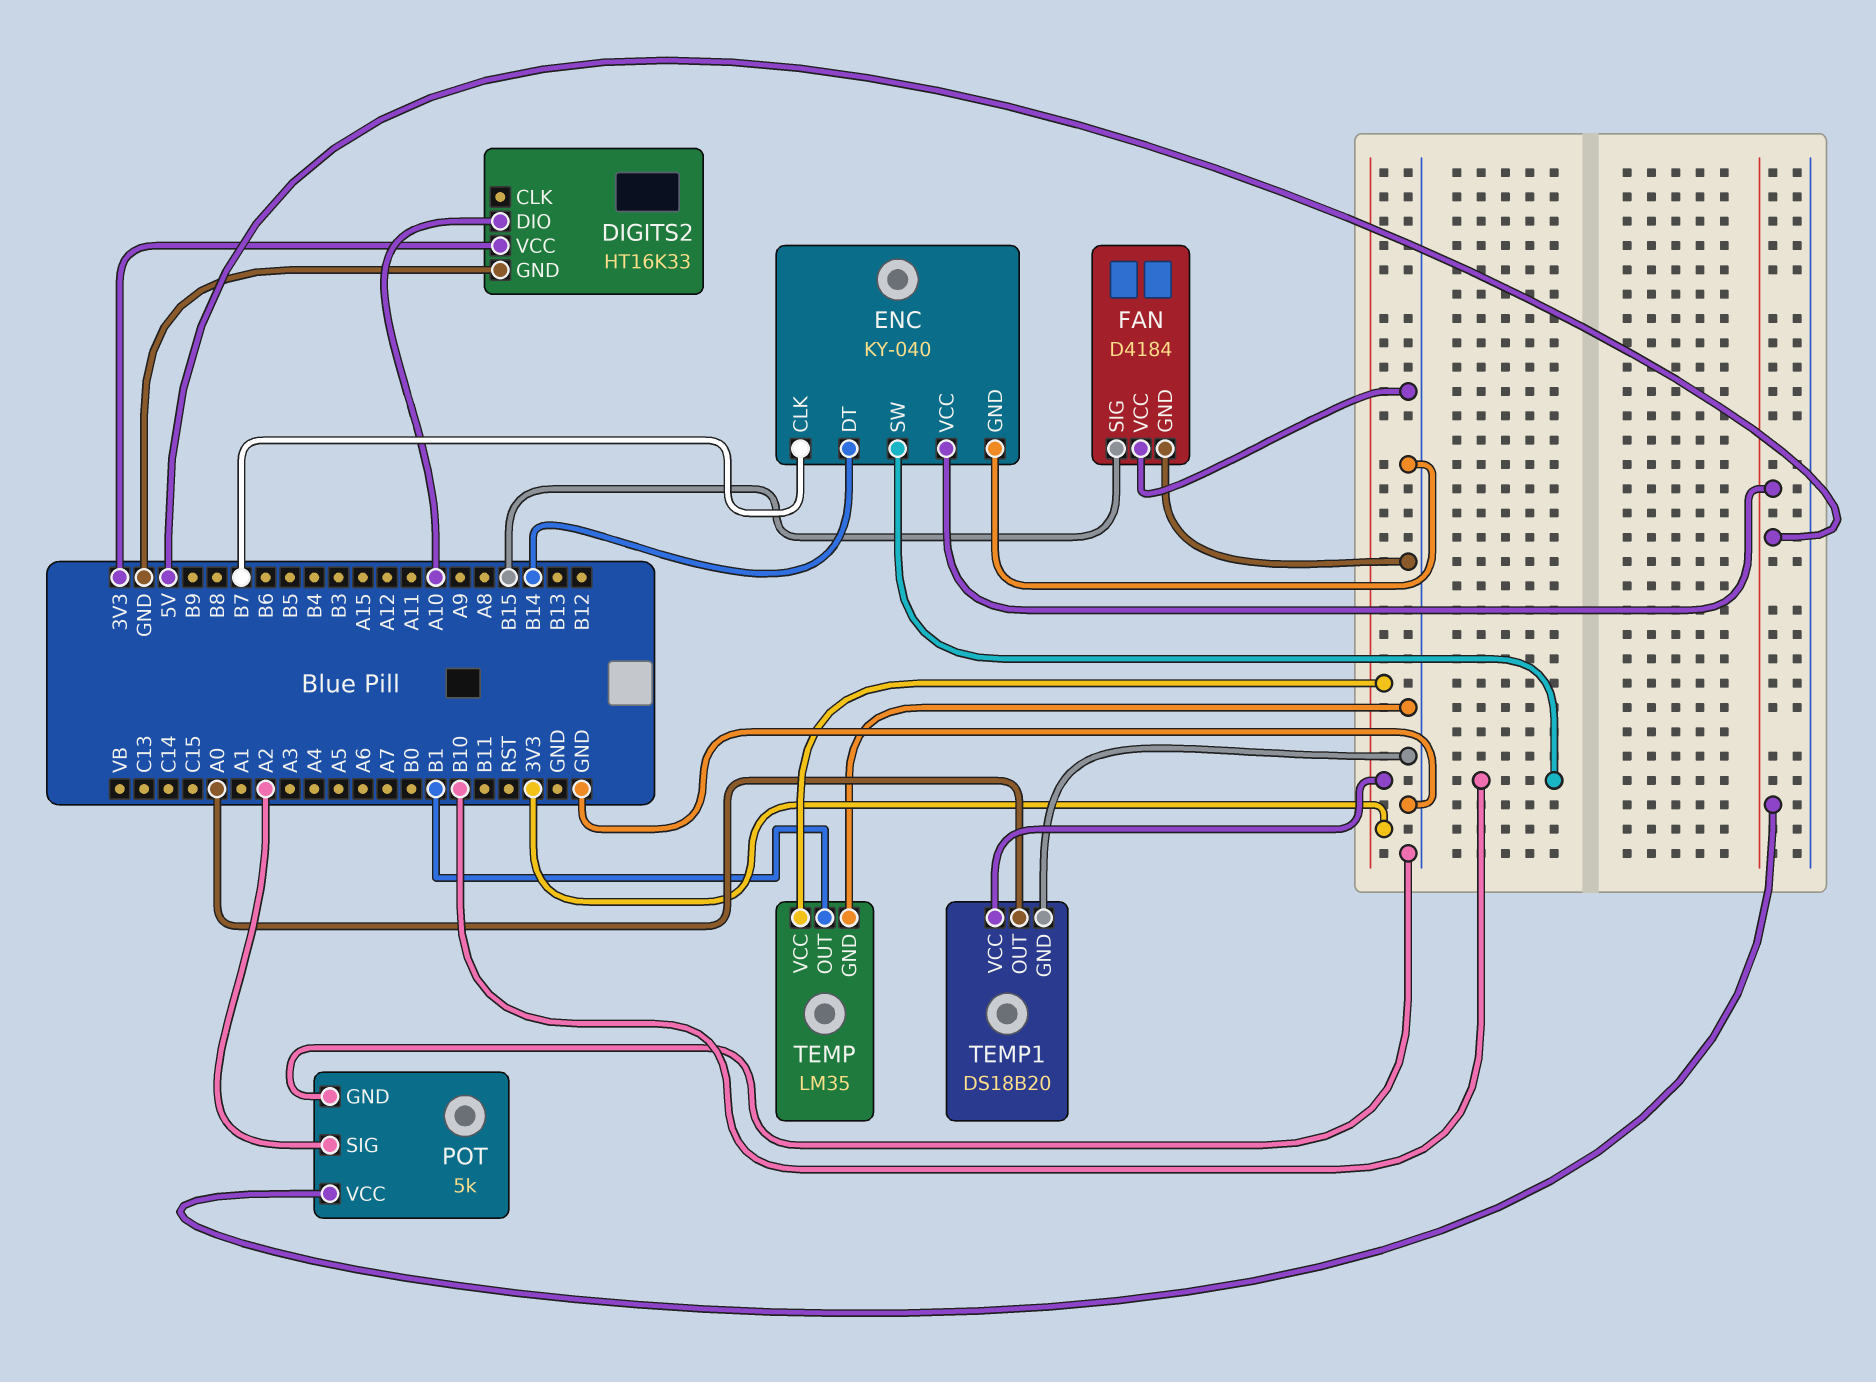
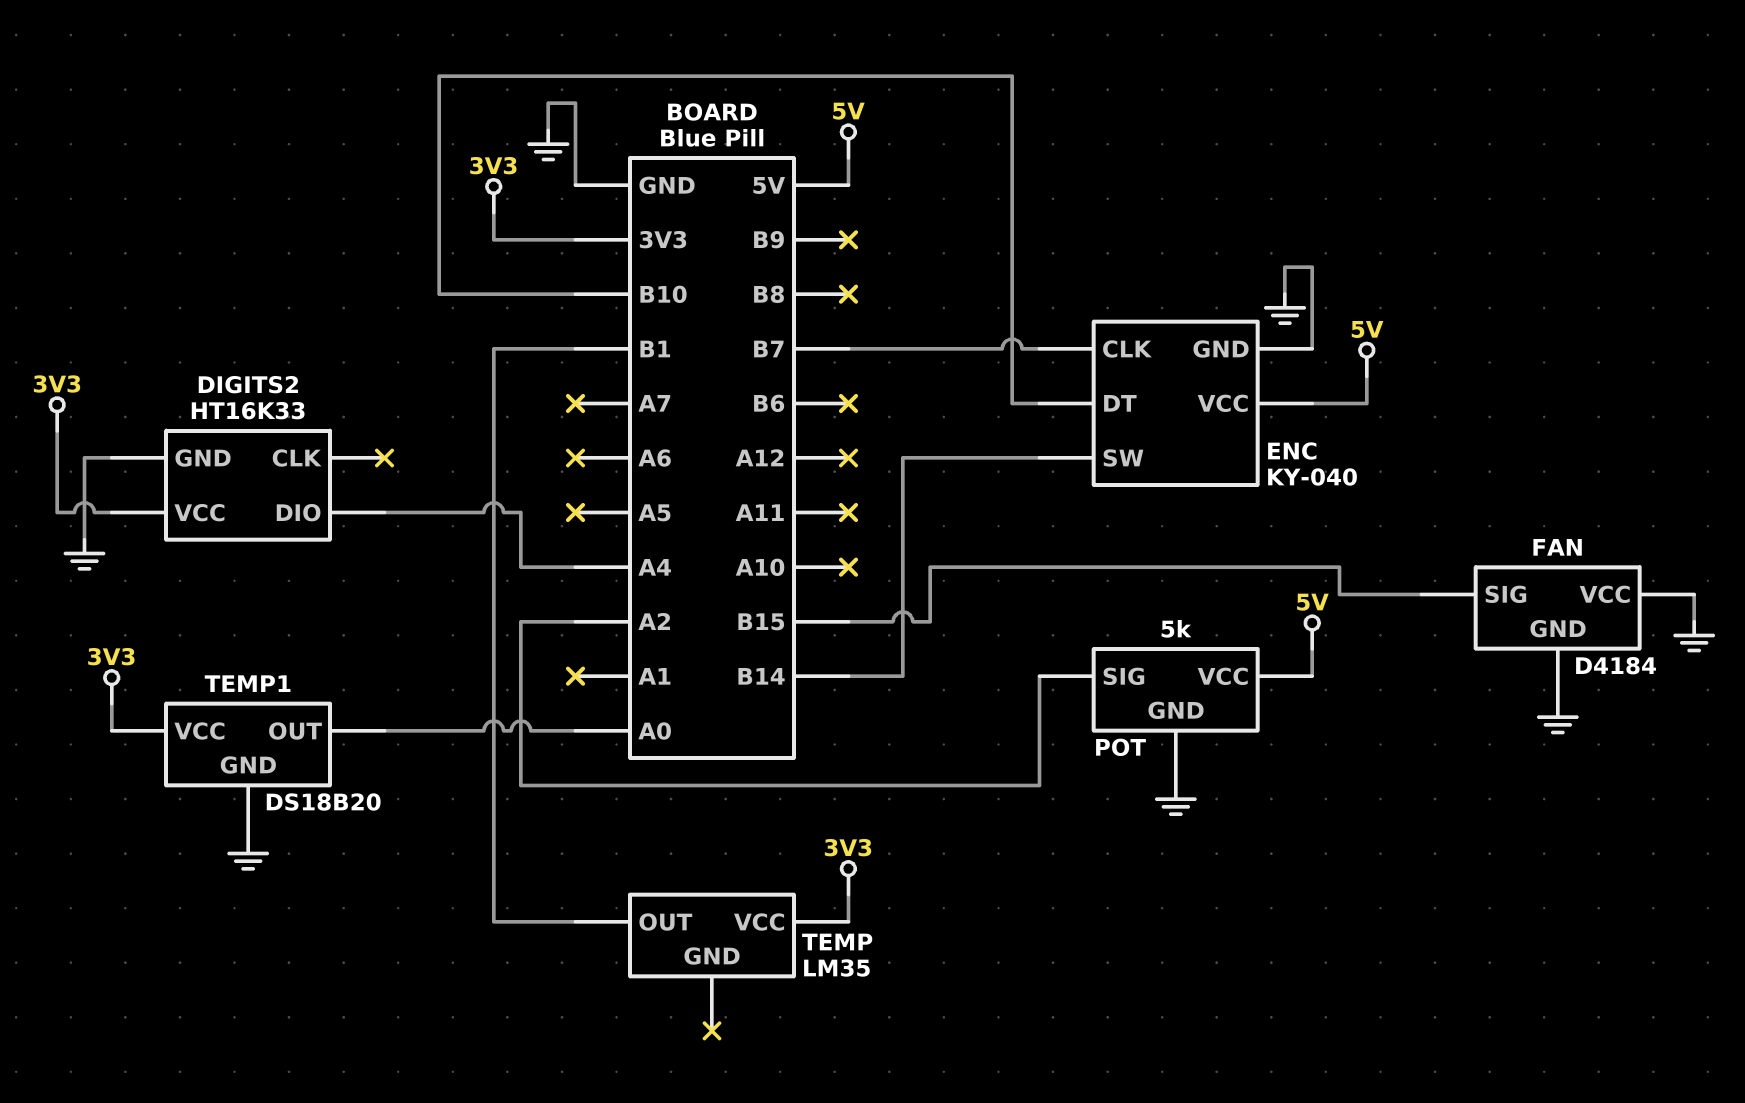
DIGITS2 pin DIO: A10 -> A4
ENC pin DT: B14 -> B10
ENC pin SW: B10 -> B14
TEMP pin GND: GND -> none

